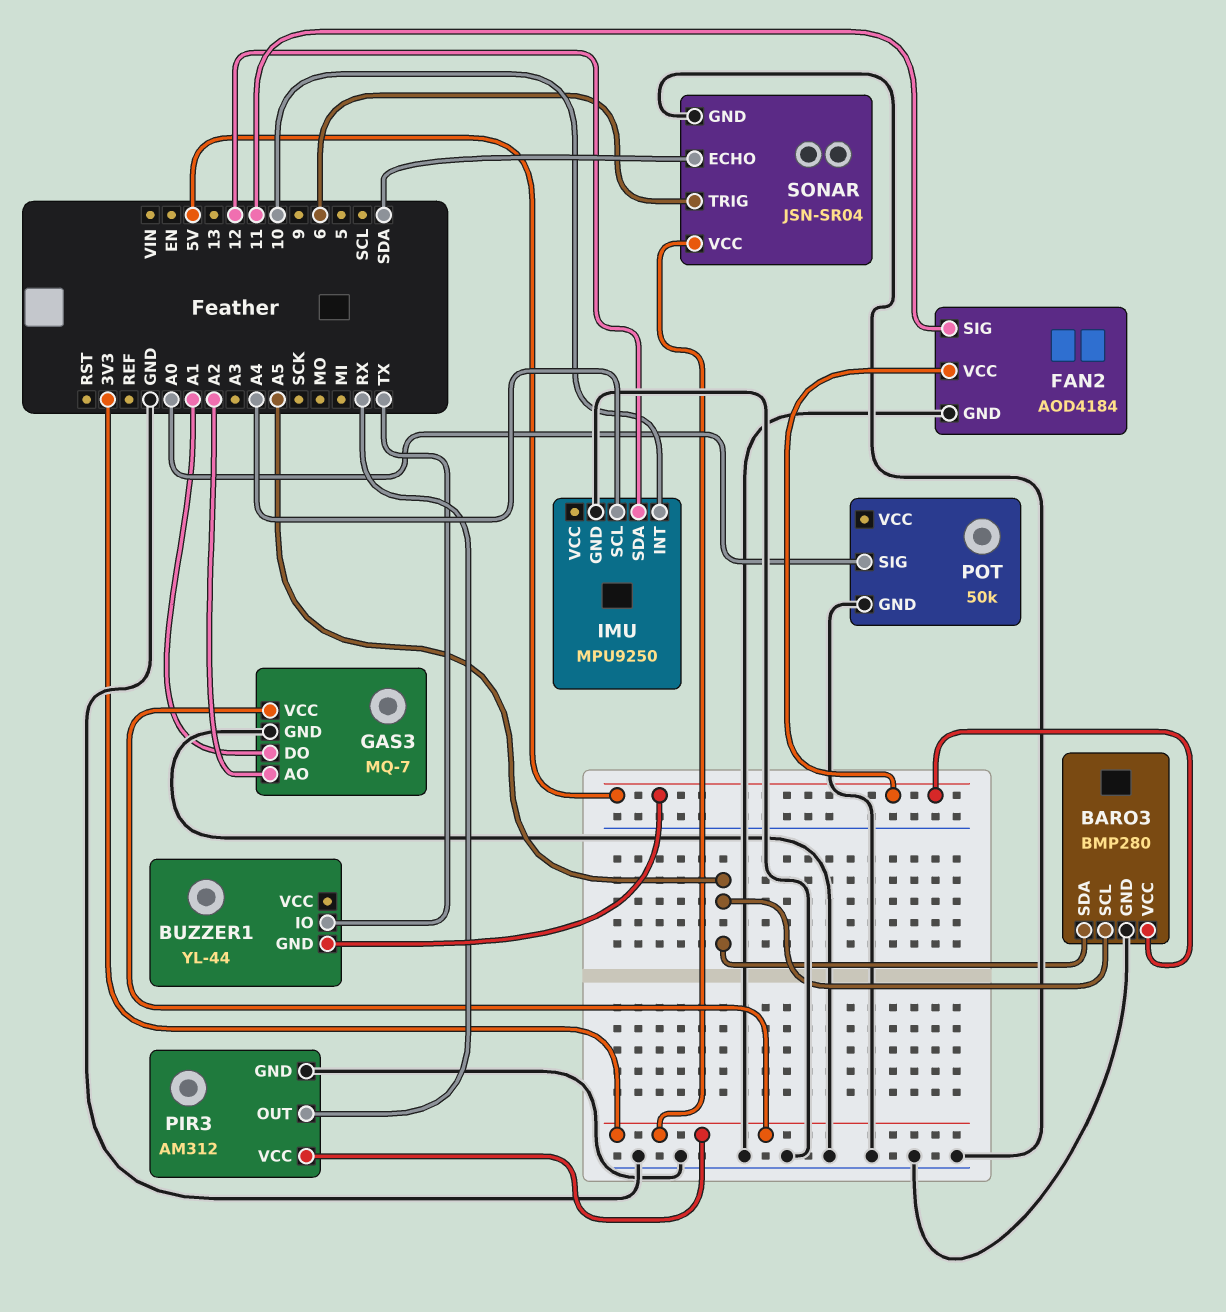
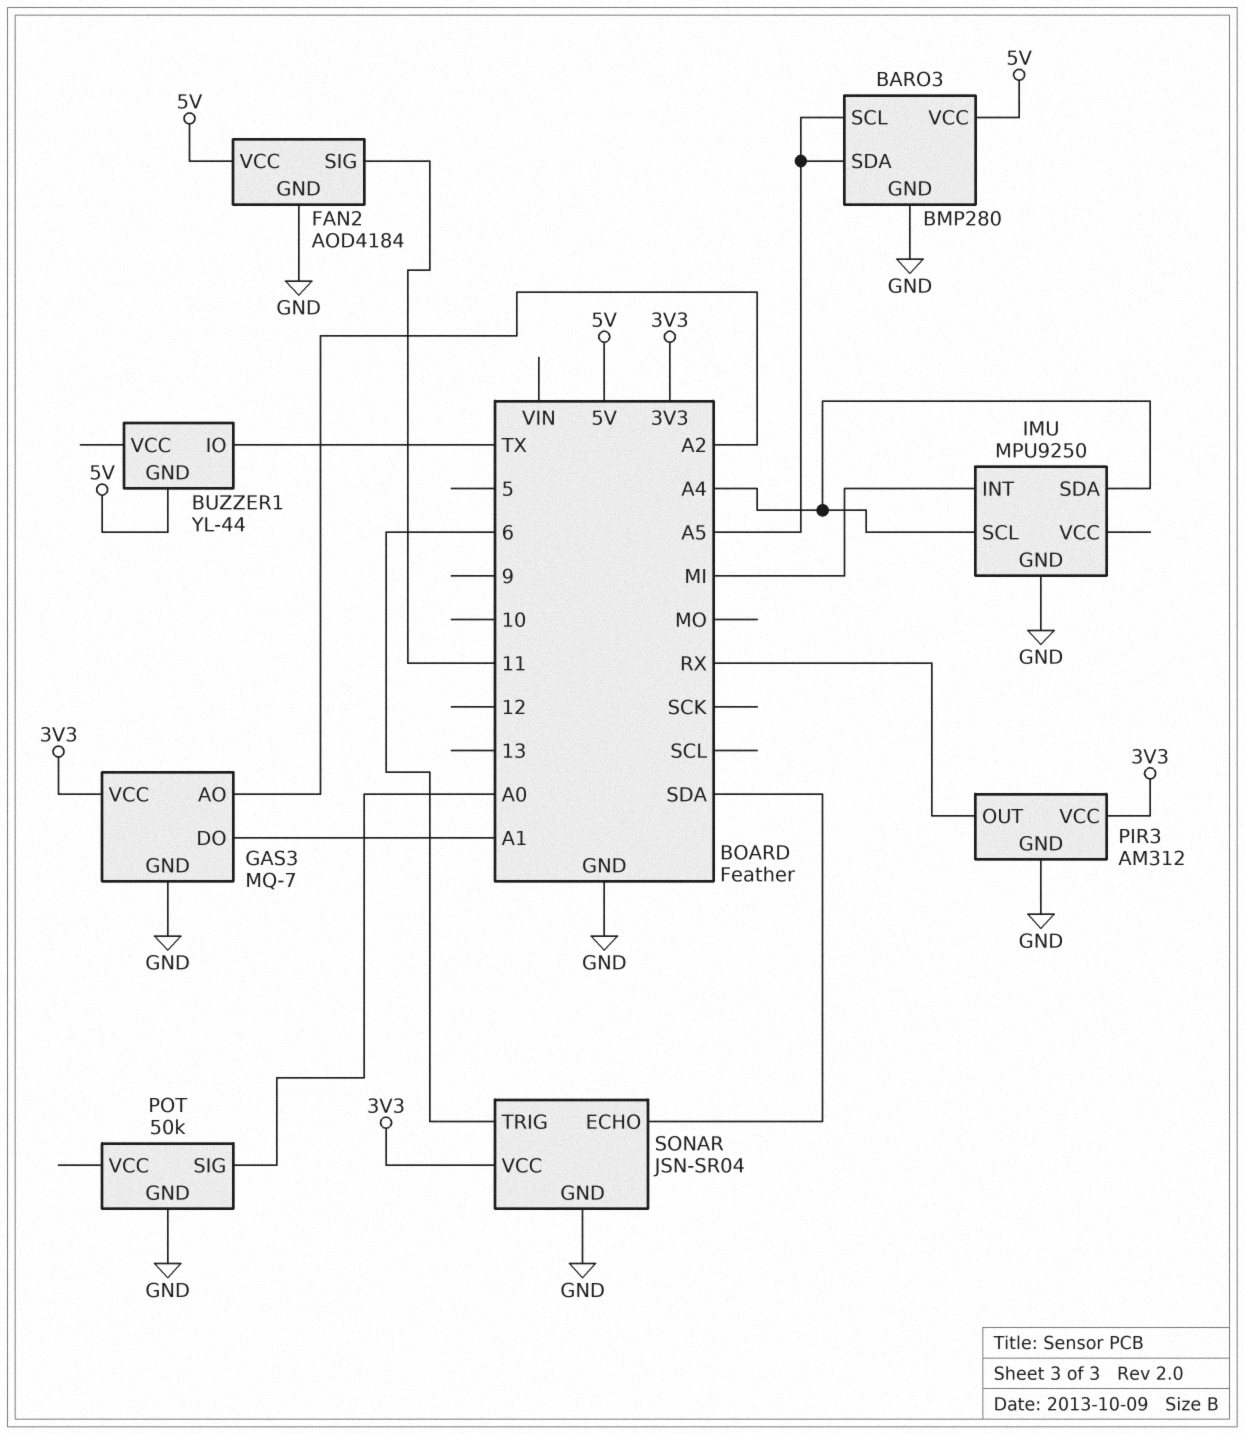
IMU pin INT: 10 -> MI
IMU pin SDA: 12 -> A4

